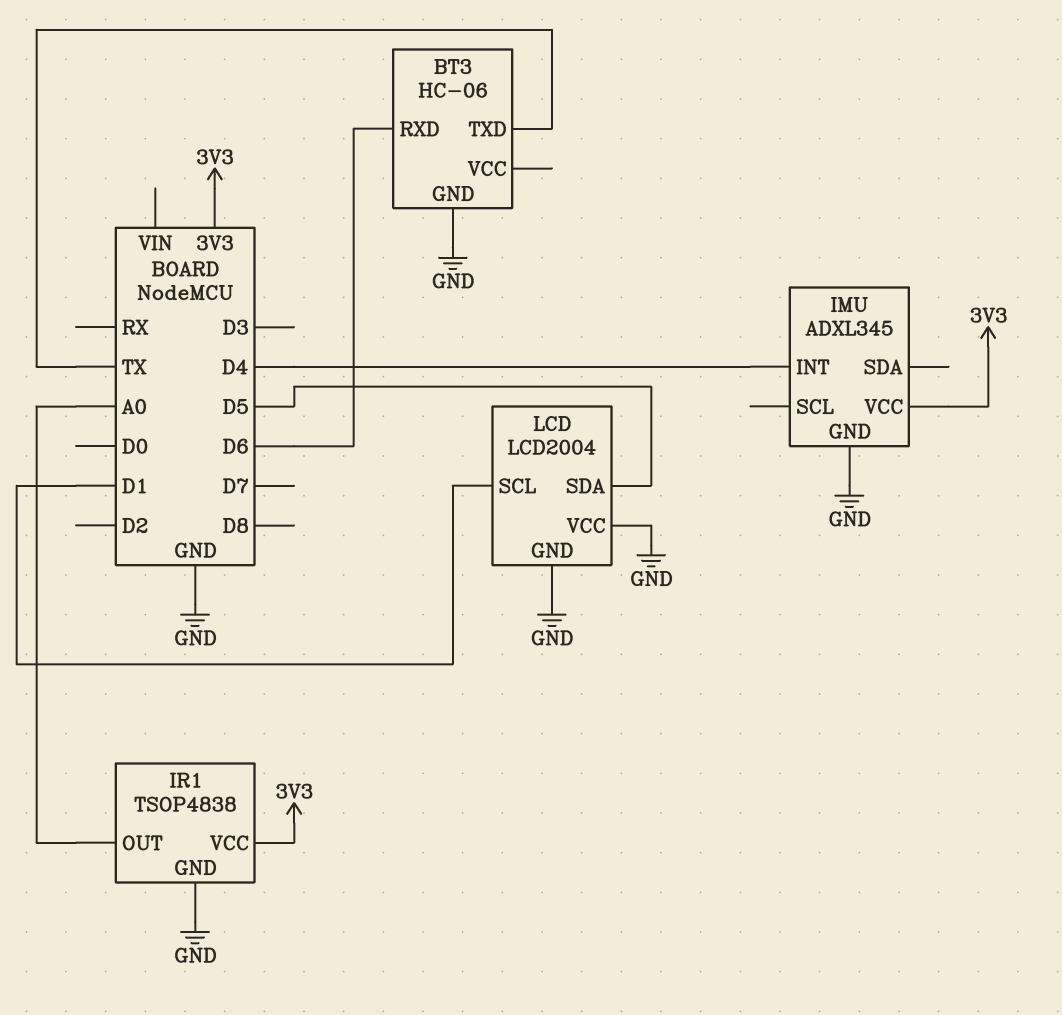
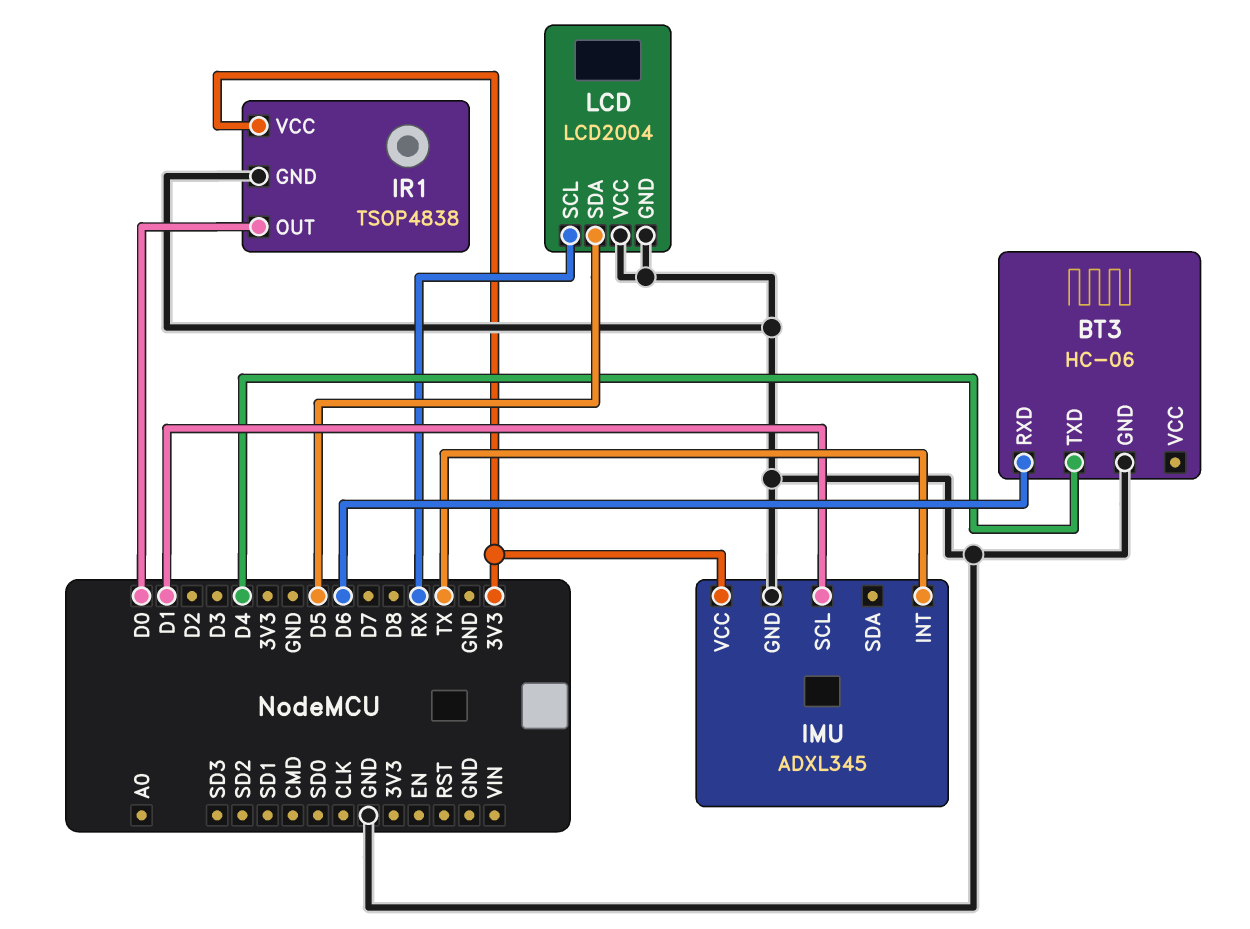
BT3 pin TXD: TX -> D4
IMU pin INT: D4 -> TX
IMU pin SCL: none -> D1
IR1 pin OUT: A0 -> D0
LCD pin SCL: D1 -> RX

